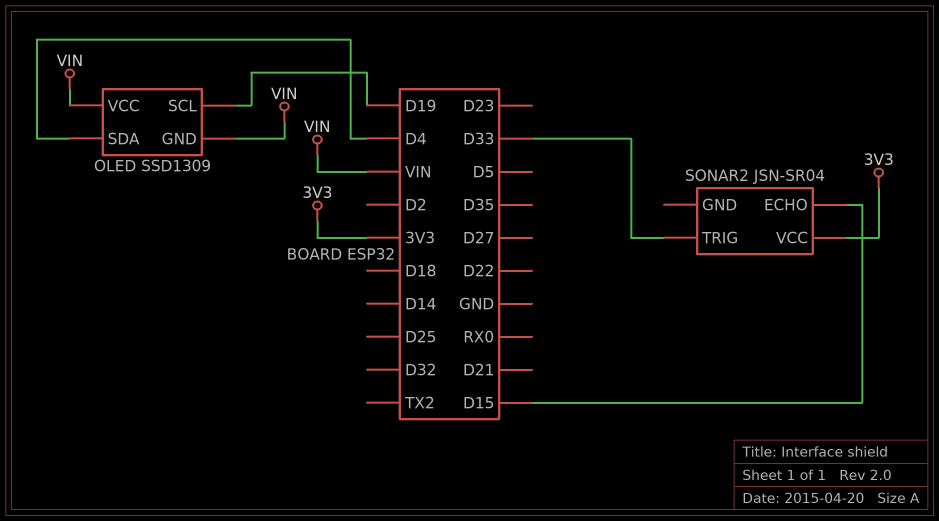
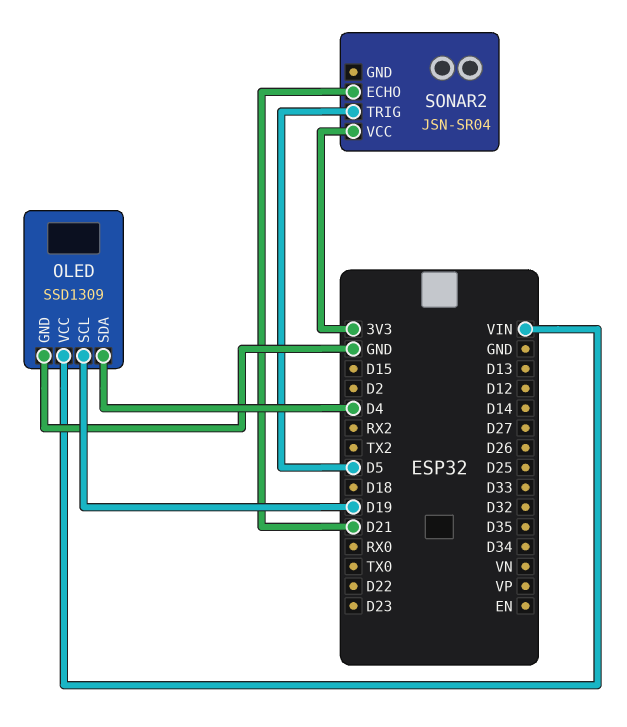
OLED pin GND: VIN -> GND
SONAR2 pin ECHO: D15 -> D21
SONAR2 pin TRIG: D33 -> D5

